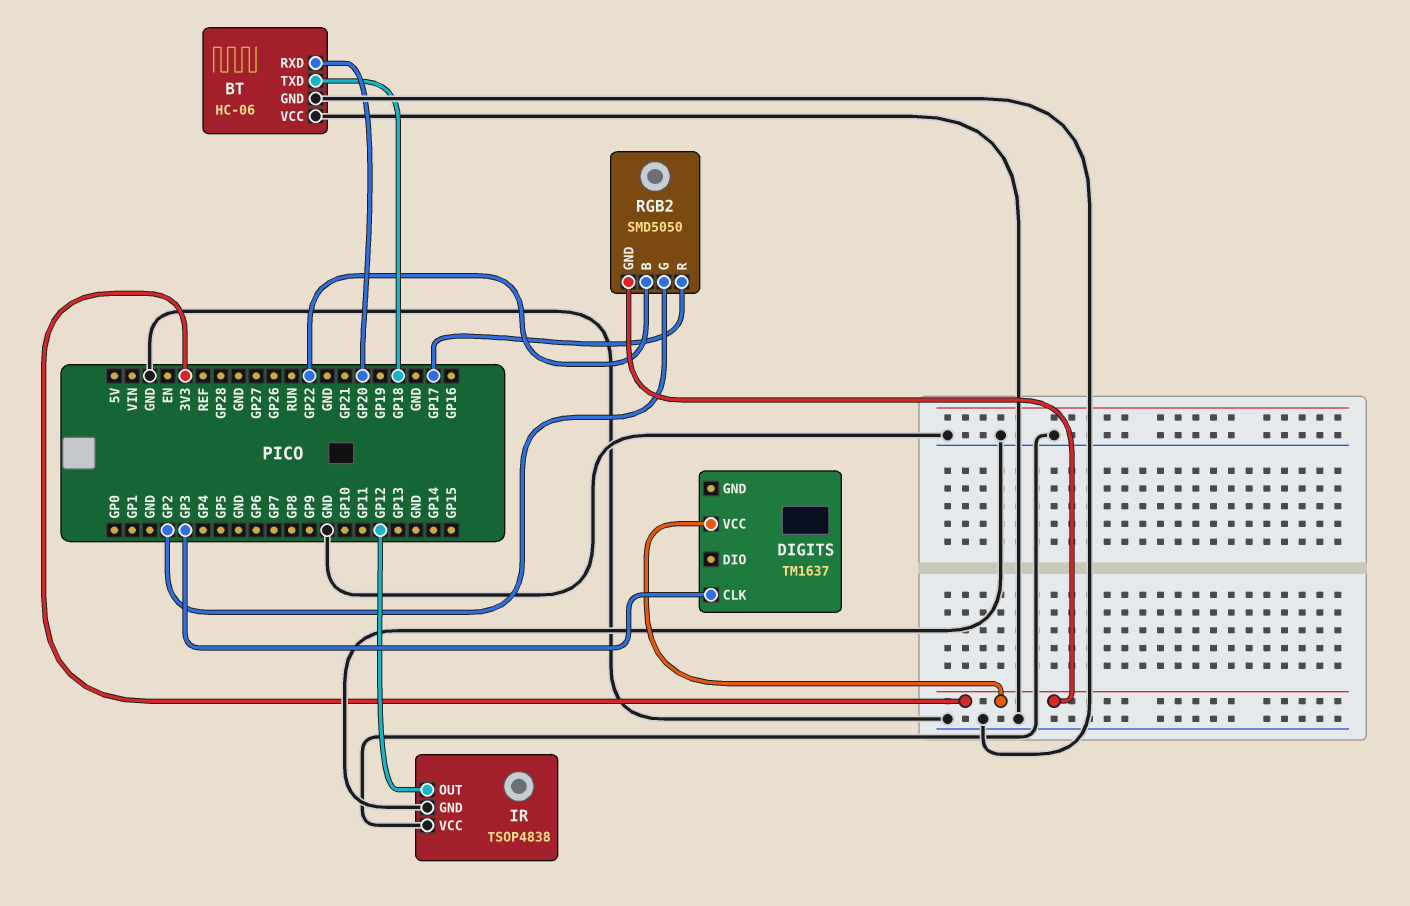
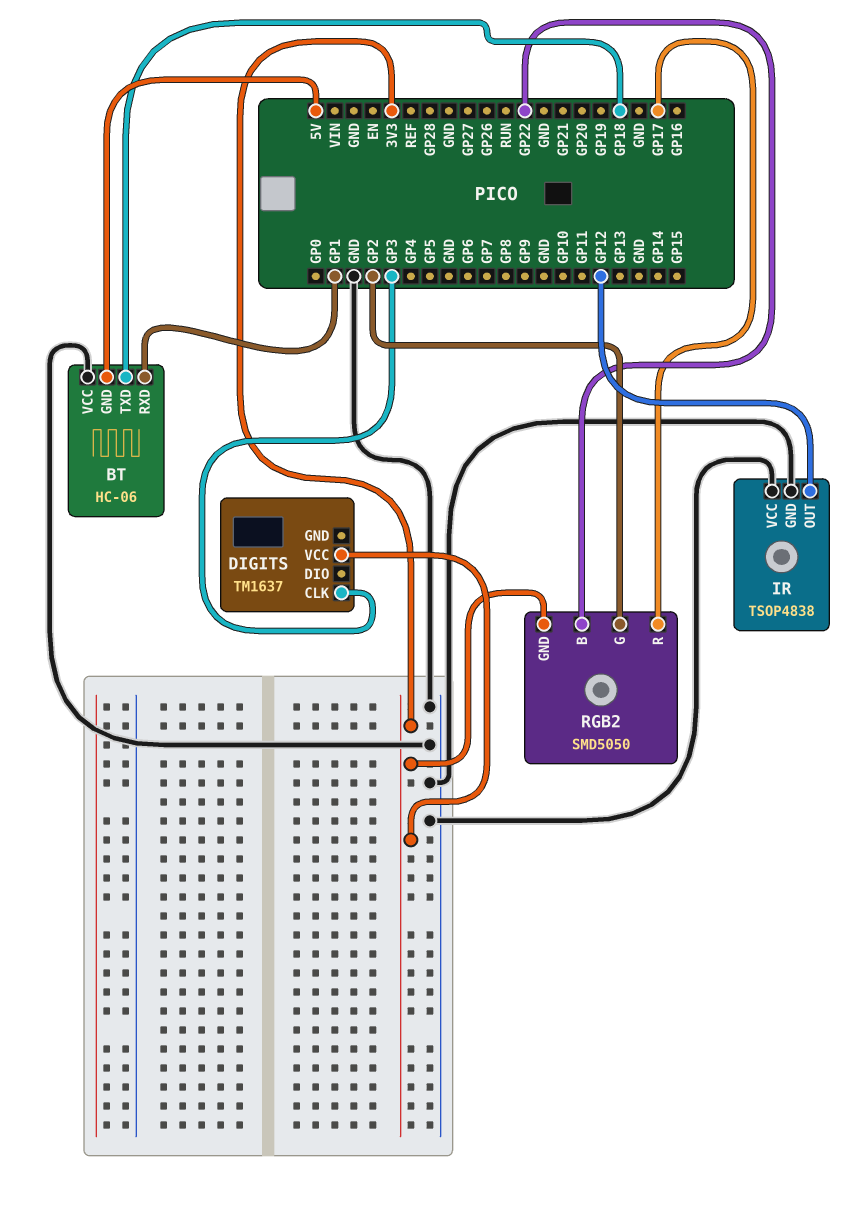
BT pin GND: GND -> 5V
BT pin RXD: GP20 -> GP1

